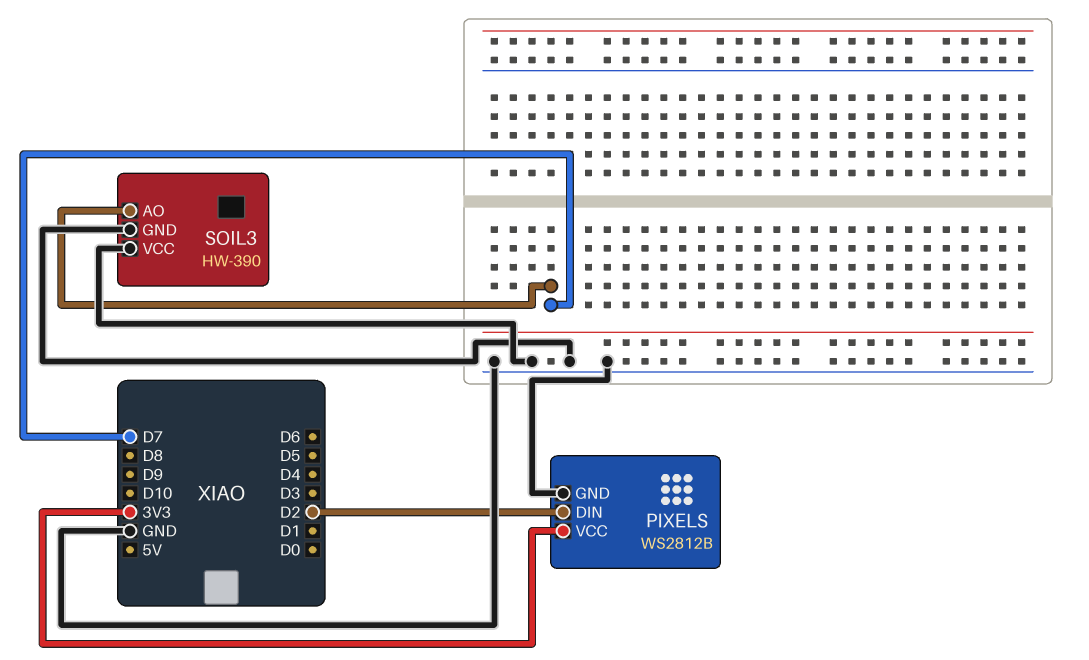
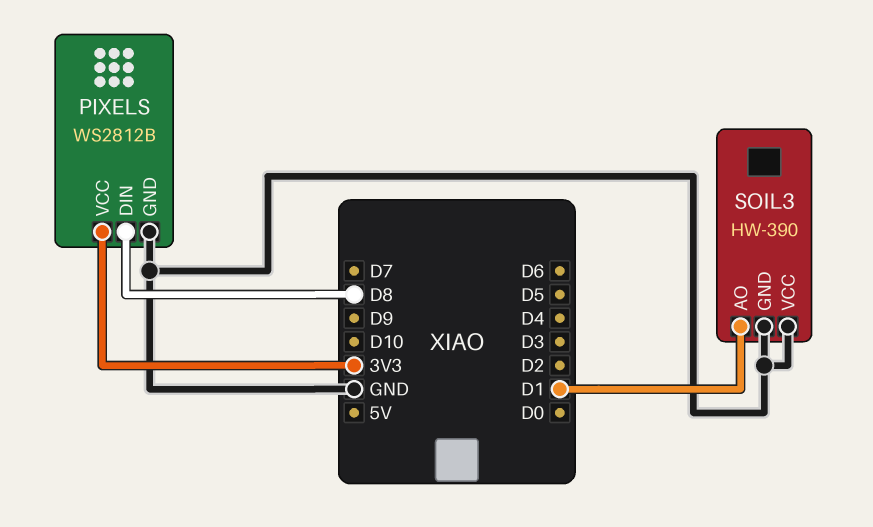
PIXELS pin DIN: D2 -> D8
SOIL3 pin AO: D7 -> D1

